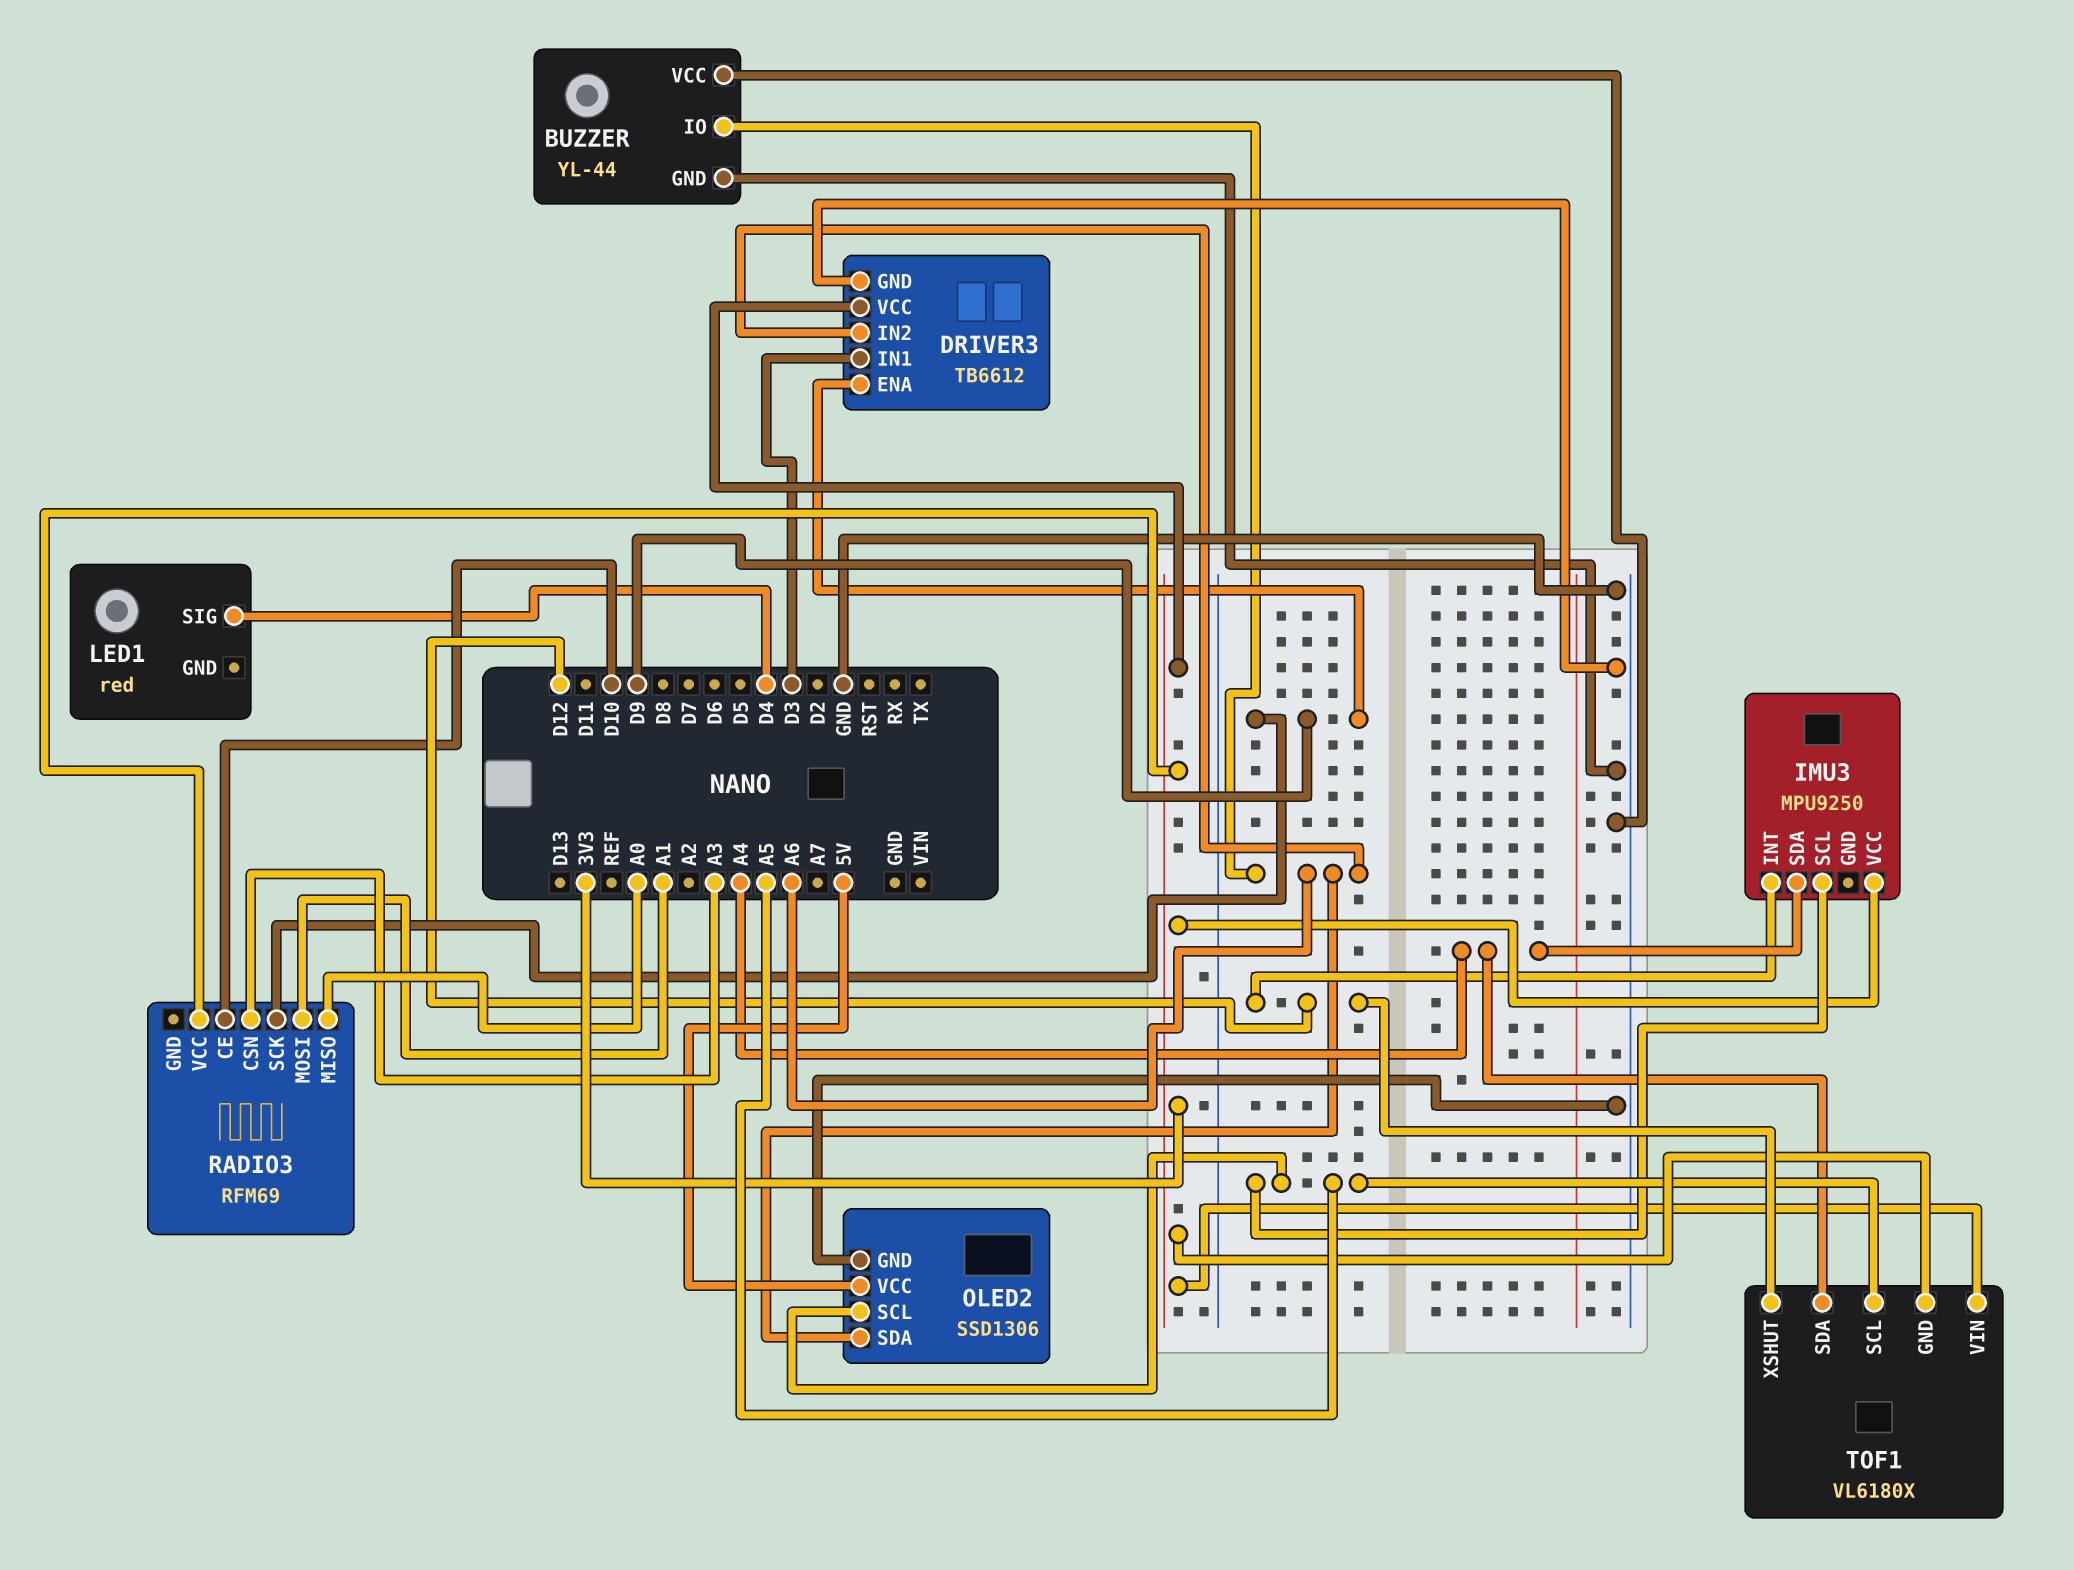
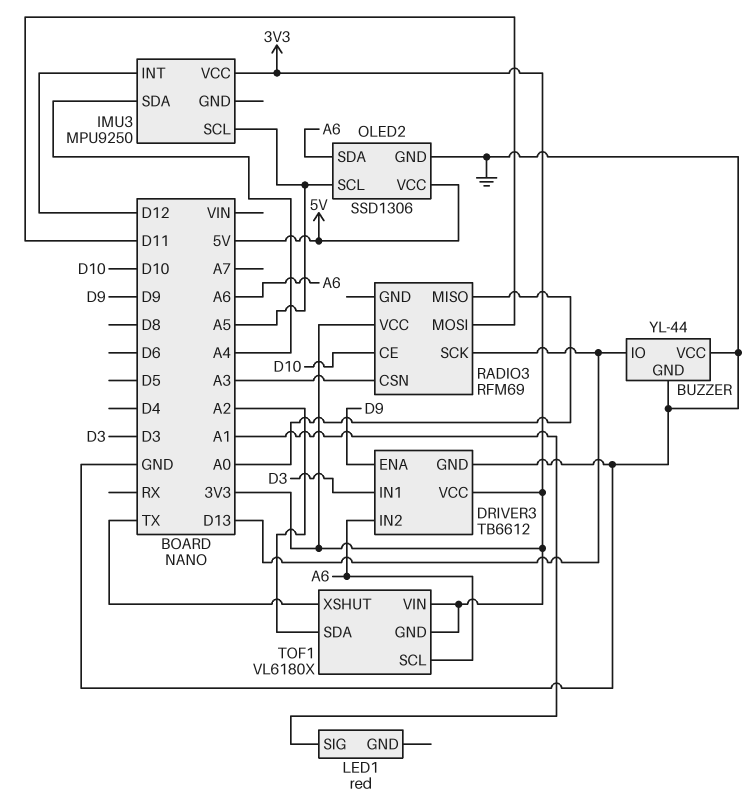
BUZZER pin IO: A6 -> D13
LED1 pin SIG: D4 -> A1
RADIO3 pin MOSI: A1 -> D11
RADIO3 pin SCK: D9 -> D13
TOF1 pin SCL: A5 -> A6
TOF1 pin SDA: A4 -> A2
TOF1 pin XSHUT: D12 -> TX

